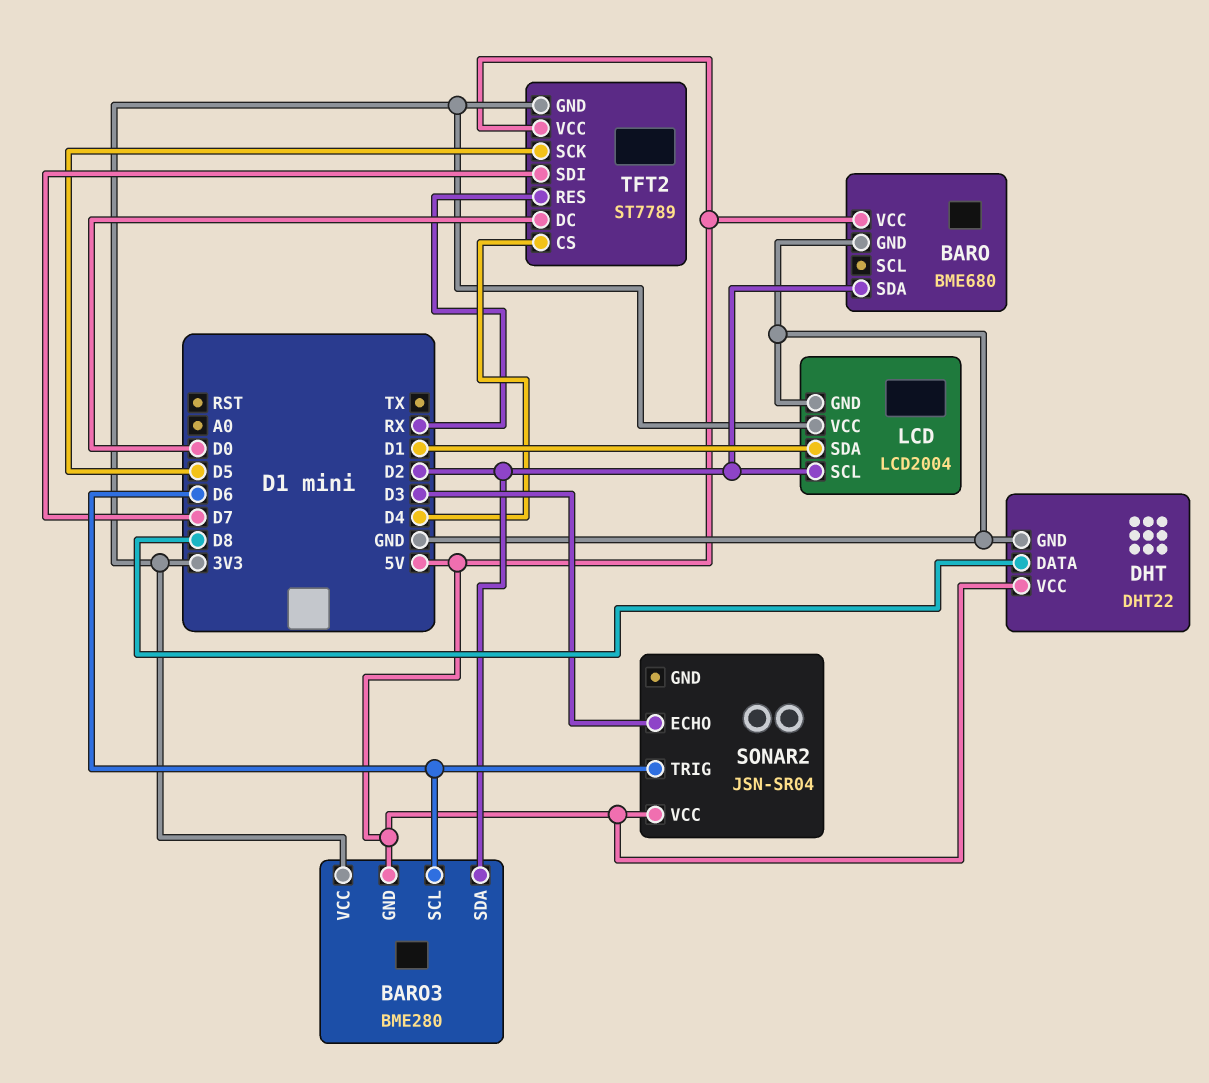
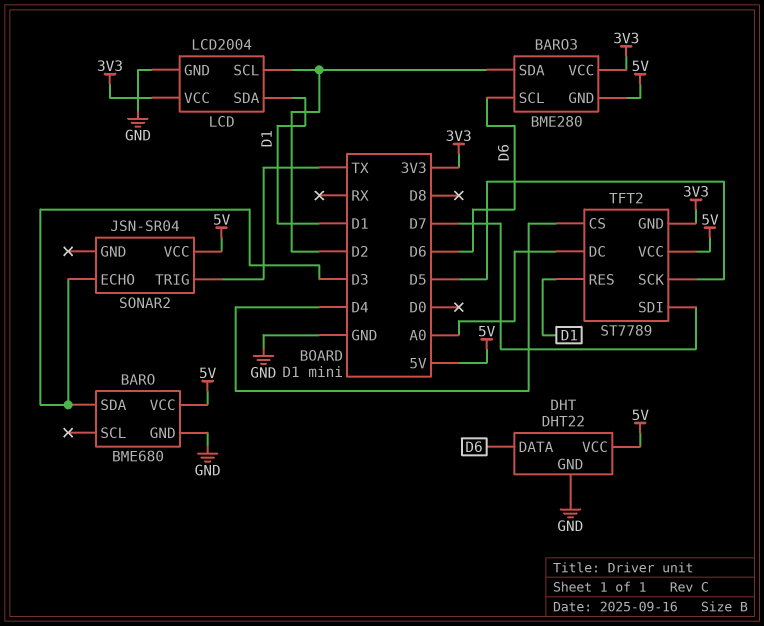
BARO pin SDA: D2 -> D3
DHT pin DATA: D8 -> D6
SONAR2 pin TRIG: D6 -> TX
TFT2 pin DC: D0 -> A0
TFT2 pin RES: RX -> D1

